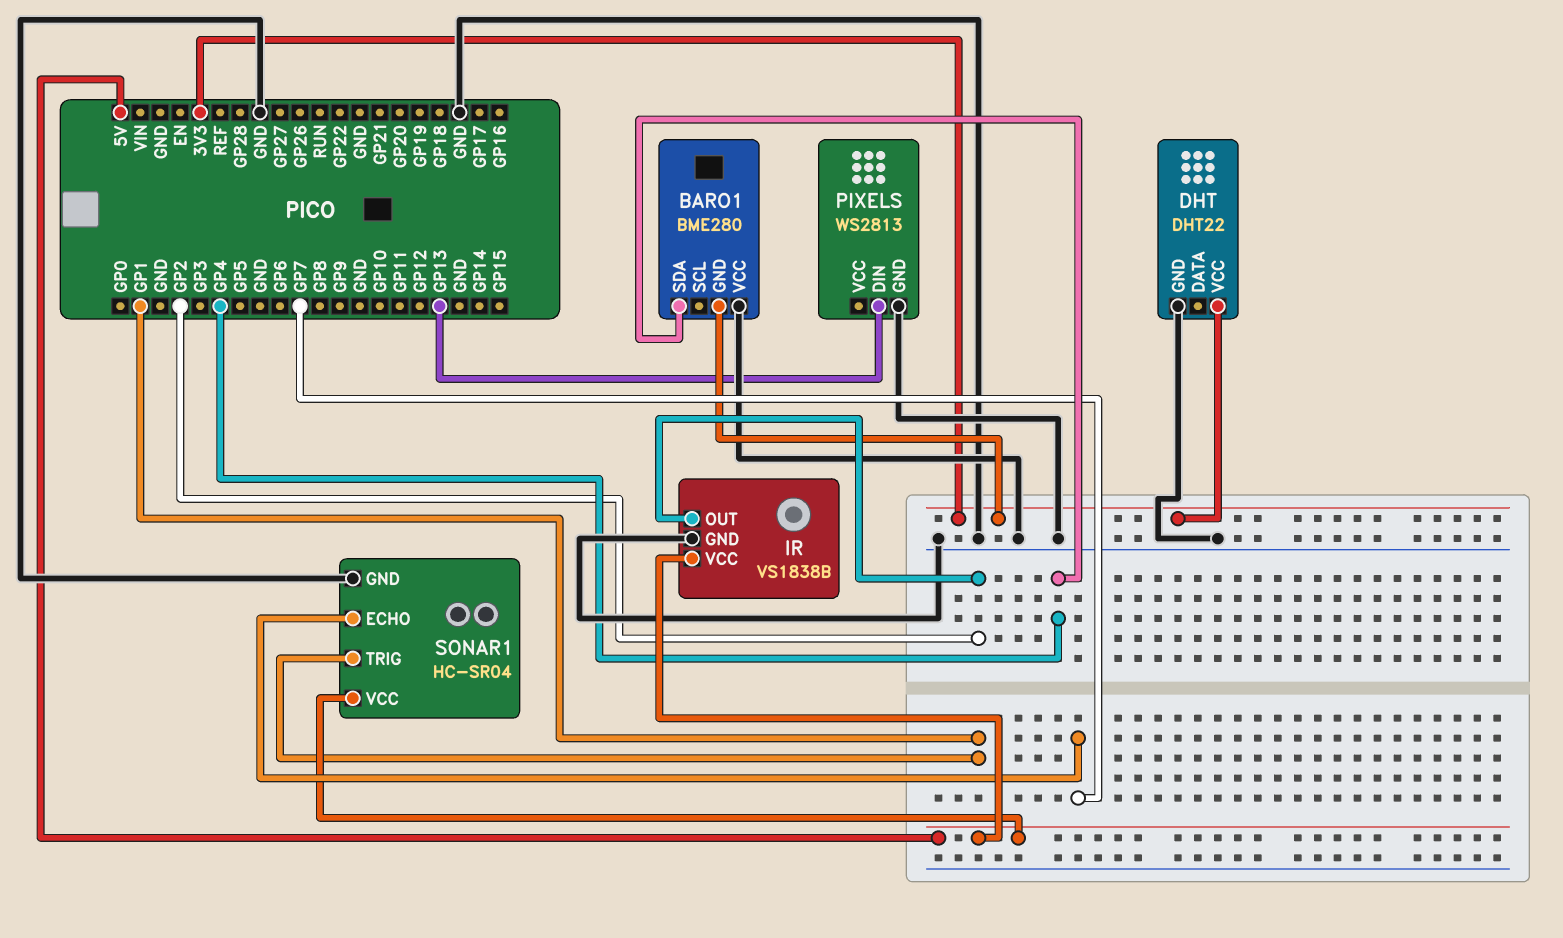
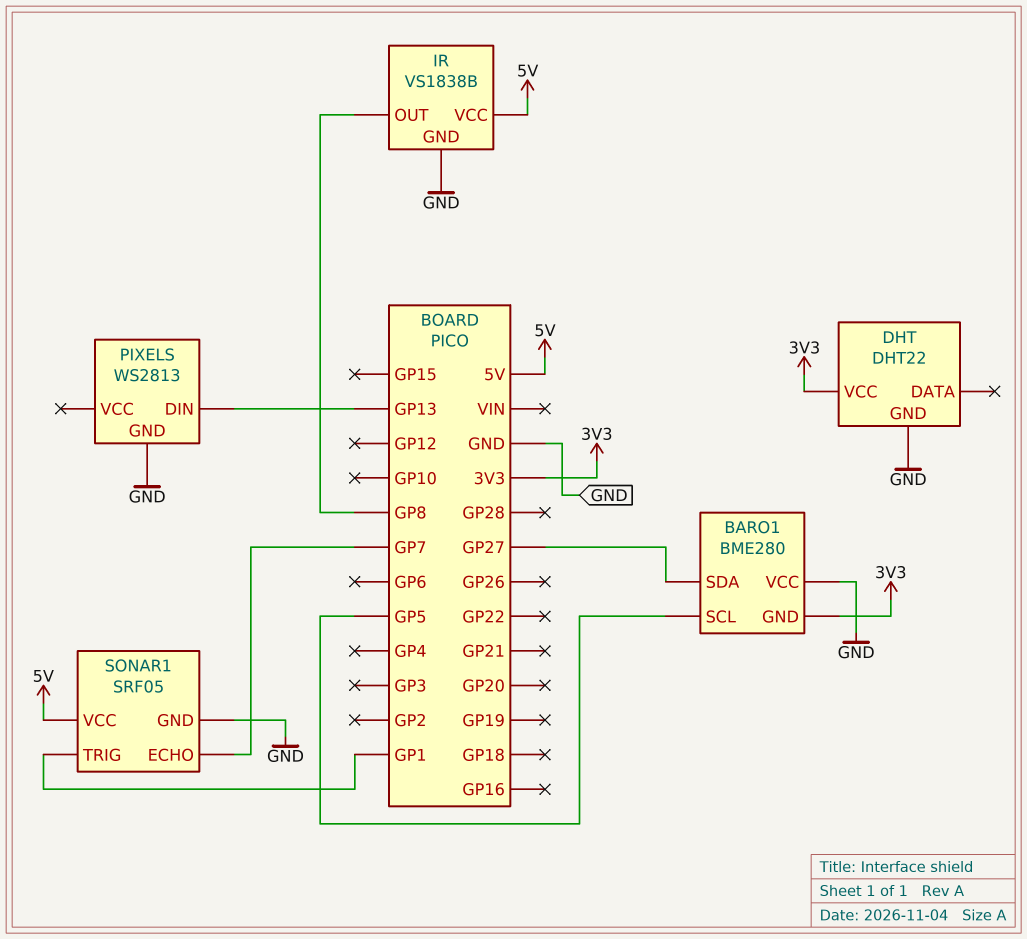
BARO1 pin SCL: none -> GP5
BARO1 pin SDA: GP4 -> GP27
IR pin OUT: GP2 -> GP8
SONAR1: HC-SR04 -> SRF05

